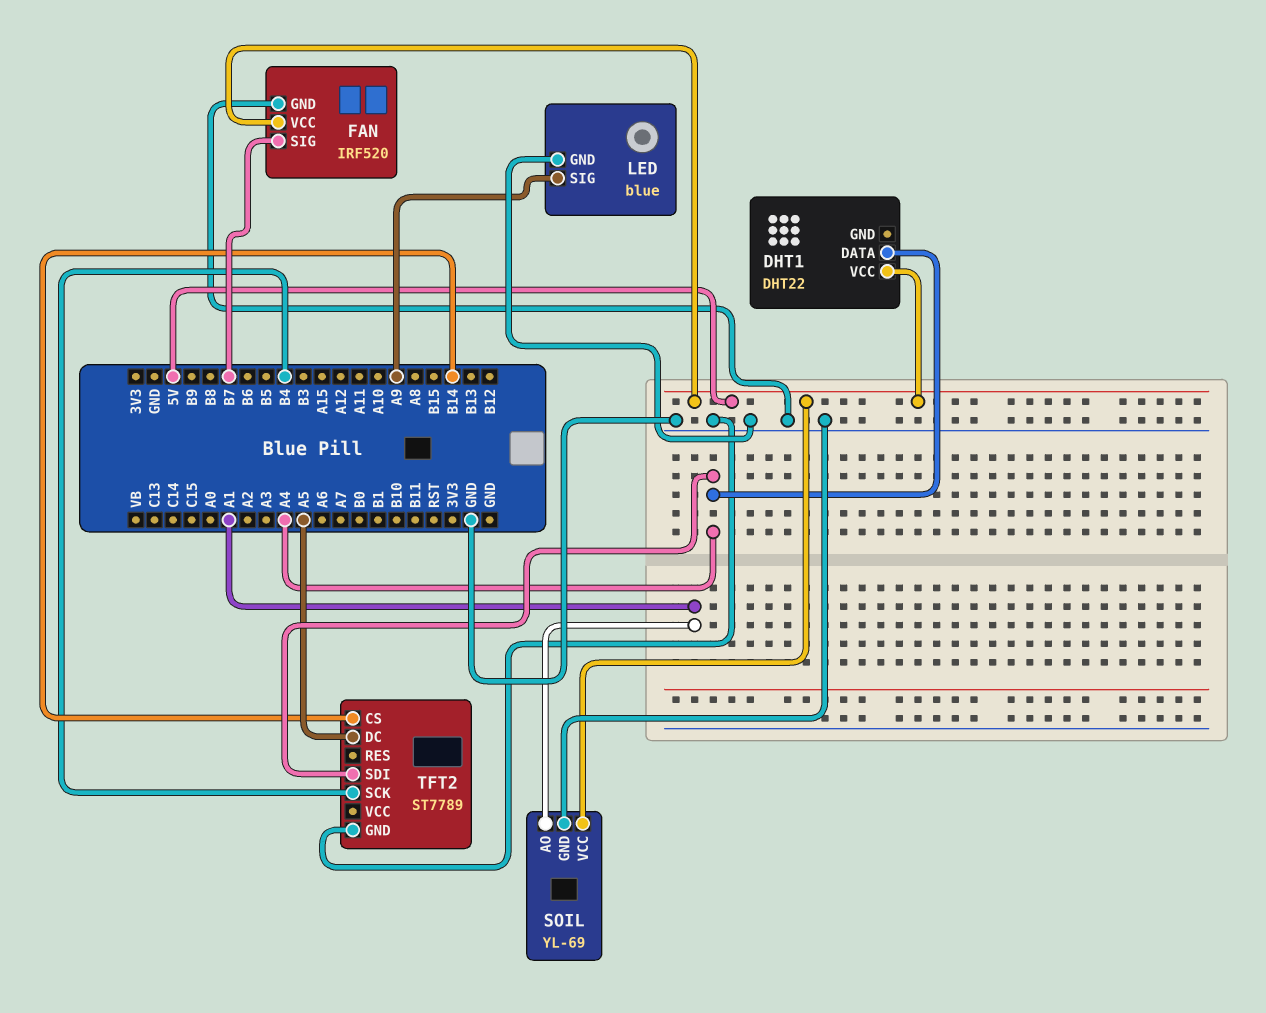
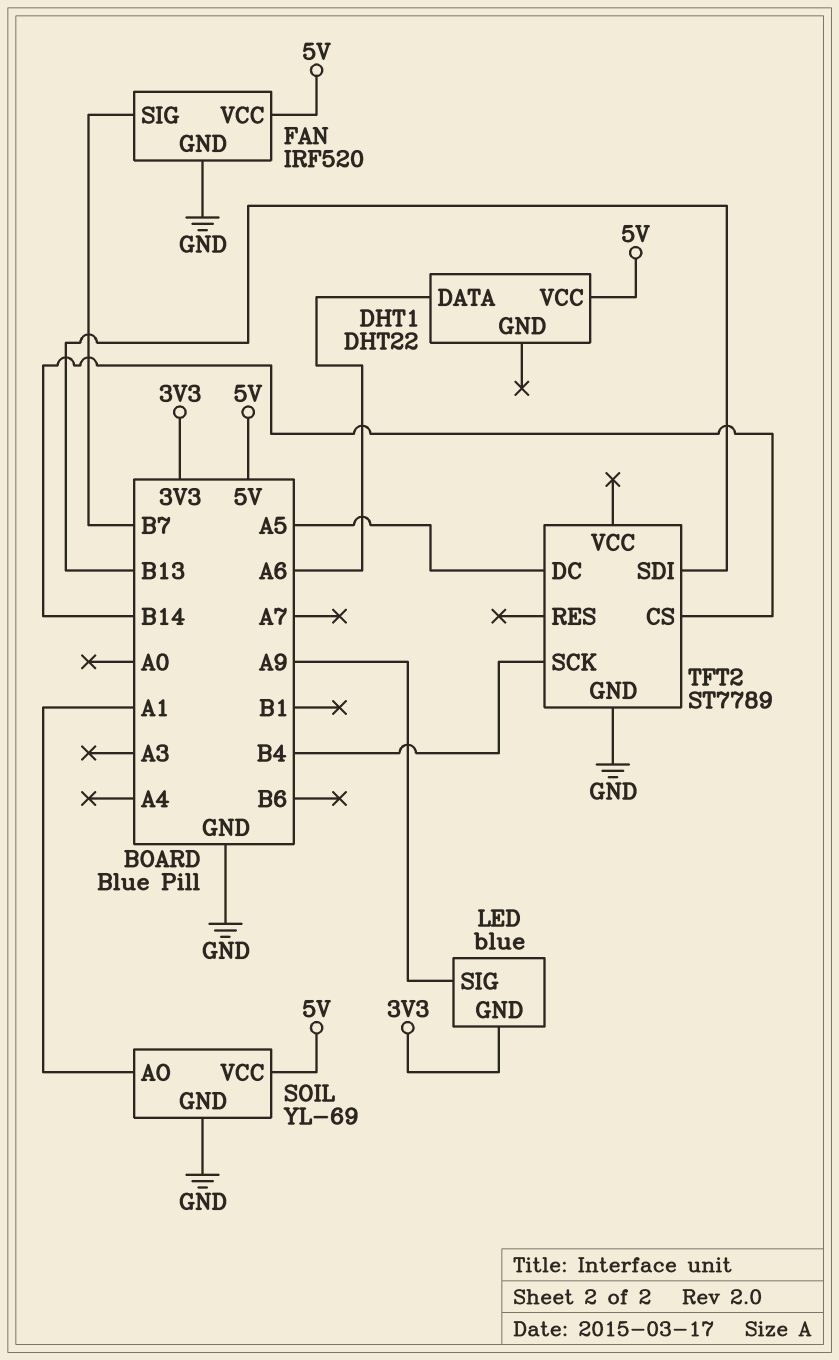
DHT1 pin DATA: A4 -> A6
LED pin GND: GND -> 3V3
TFT2 pin SDI: A4 -> B13

